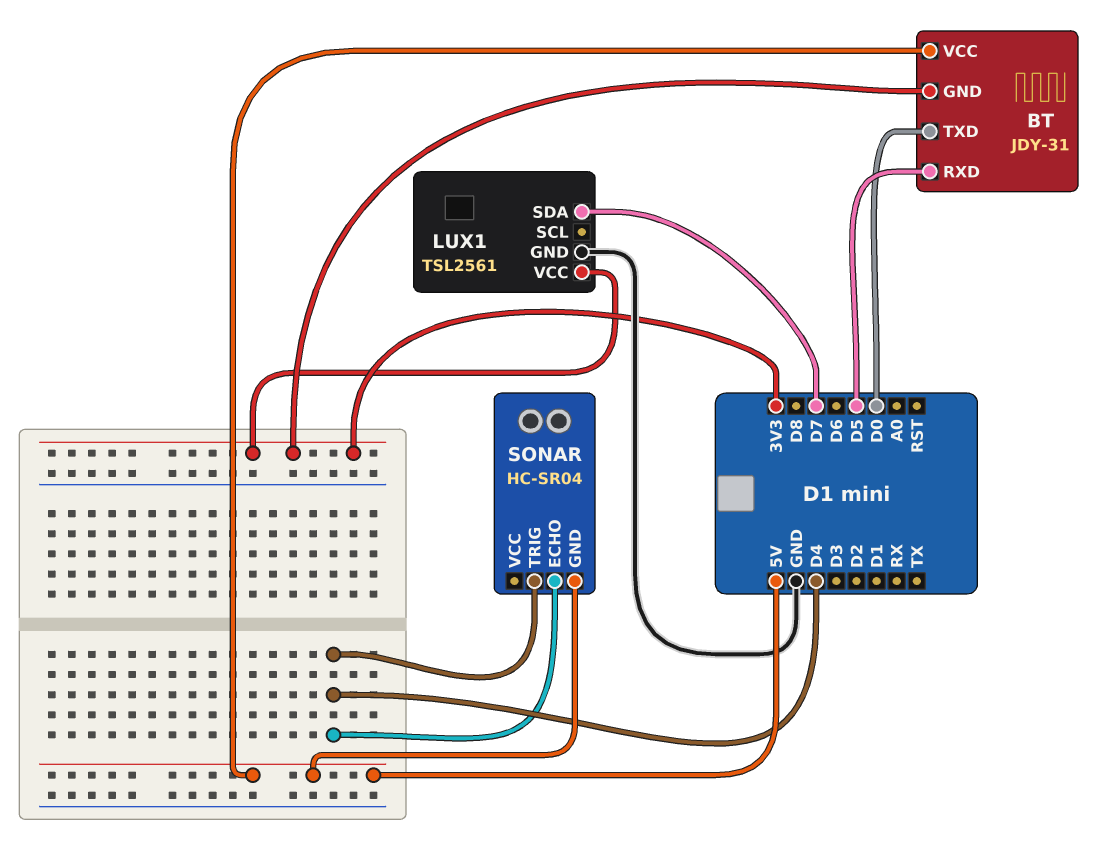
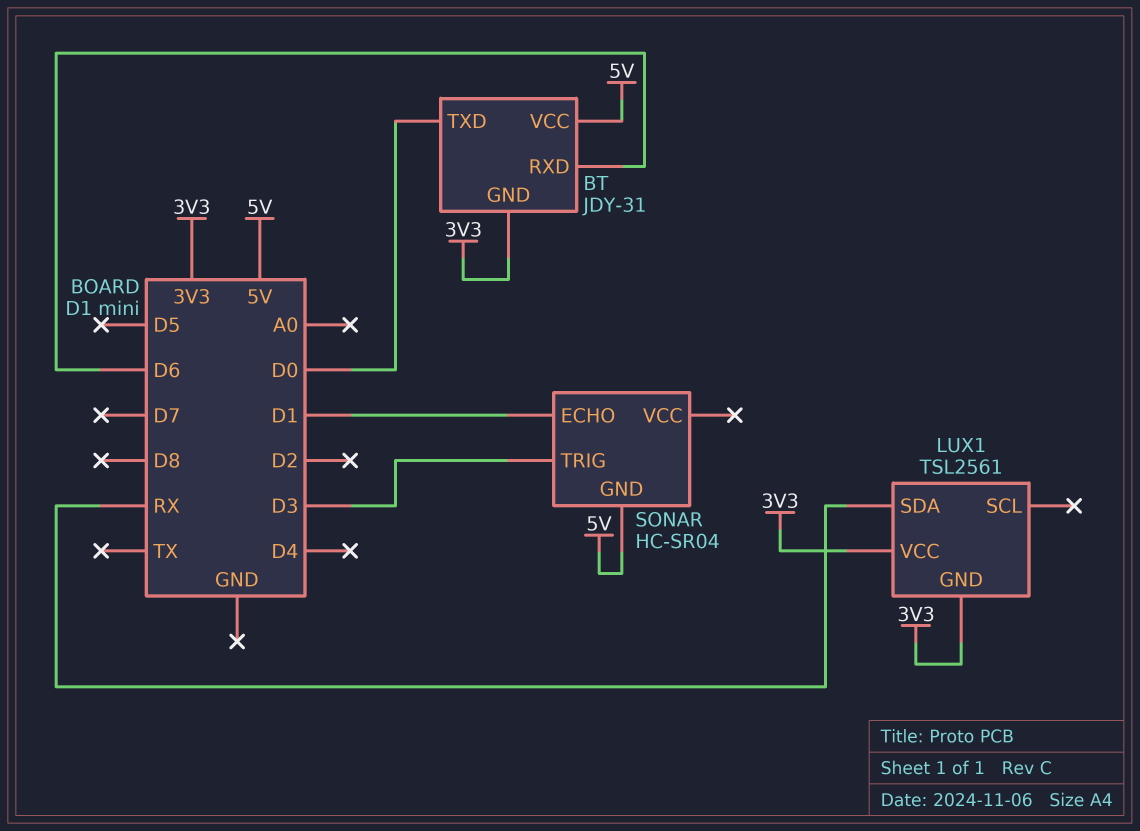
BT pin RXD: D5 -> D6
LUX1 pin GND: GND -> 3V3
LUX1 pin SDA: D7 -> RX
SONAR pin ECHO: D4 -> D1
SONAR pin TRIG: D4 -> D3

